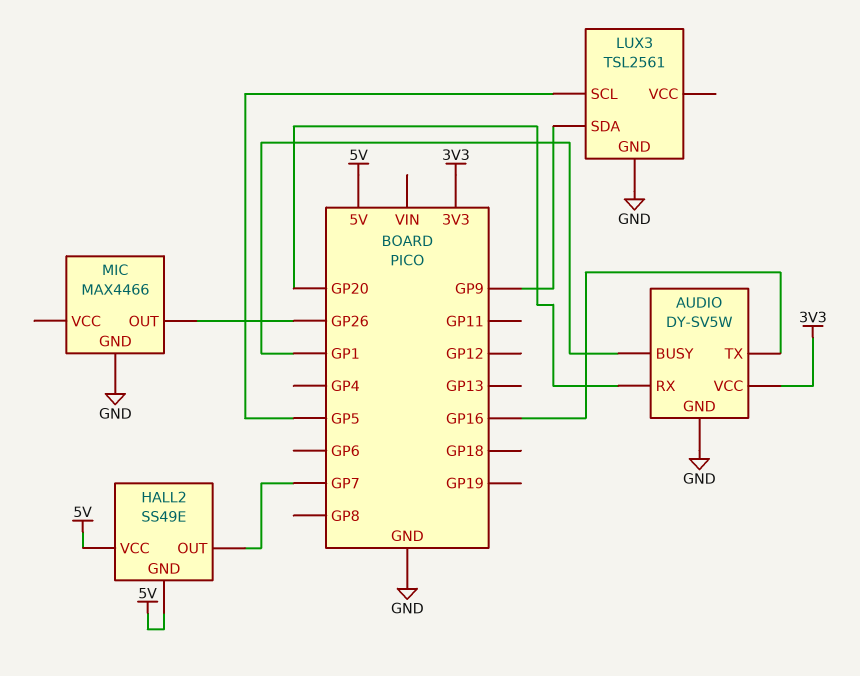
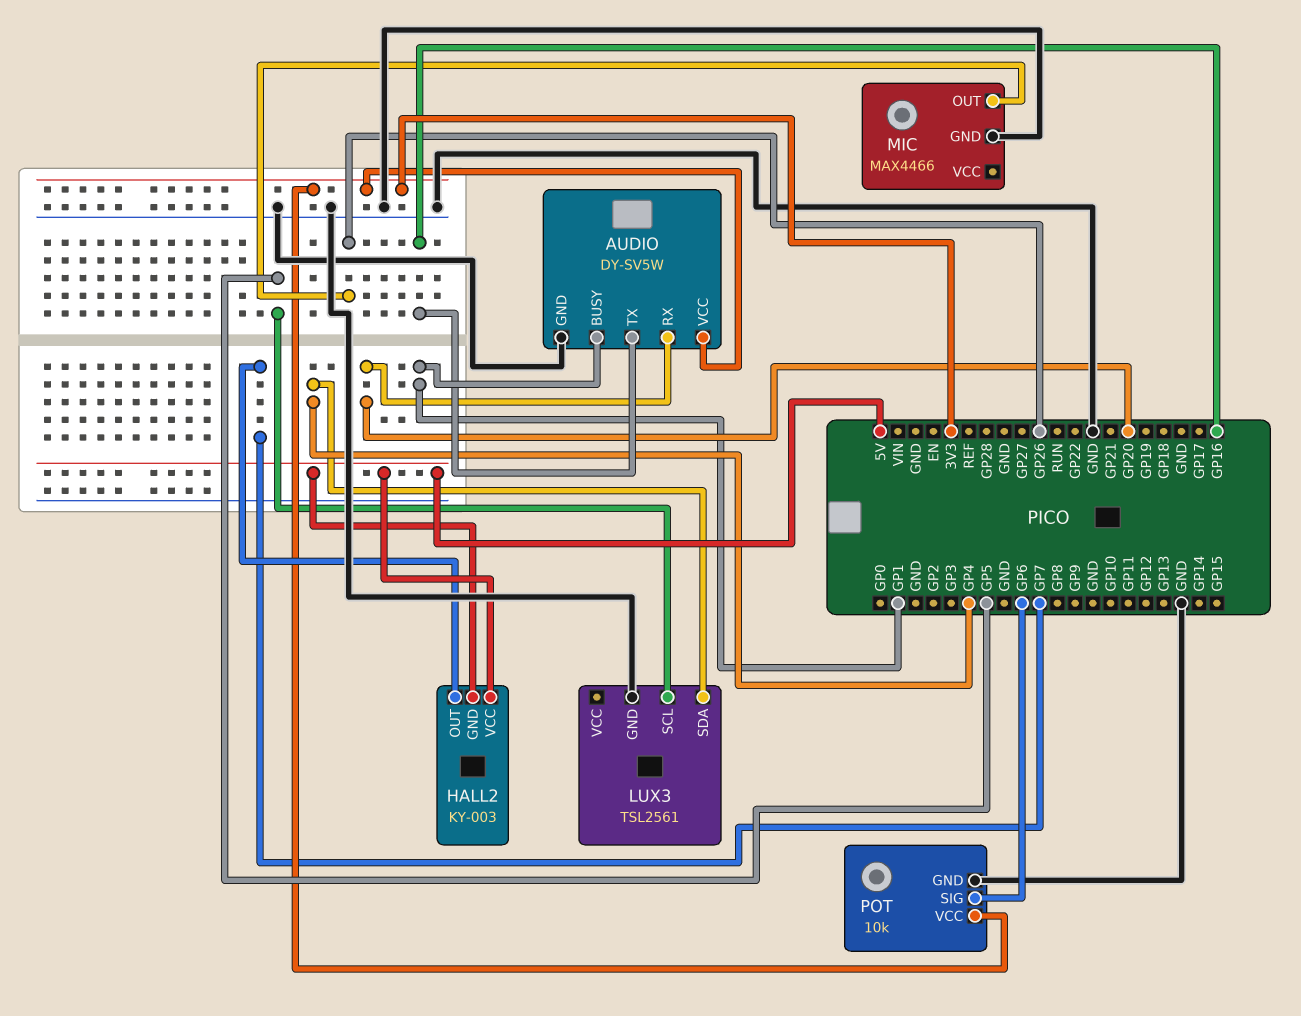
HALL2: SS49E -> KY-003
LUX3 pin SDA: GP9 -> GP4
POT: none -> 10k
POT pin GND: none -> GND
POT pin SIG: none -> GP6
POT pin VCC: none -> 3V3

